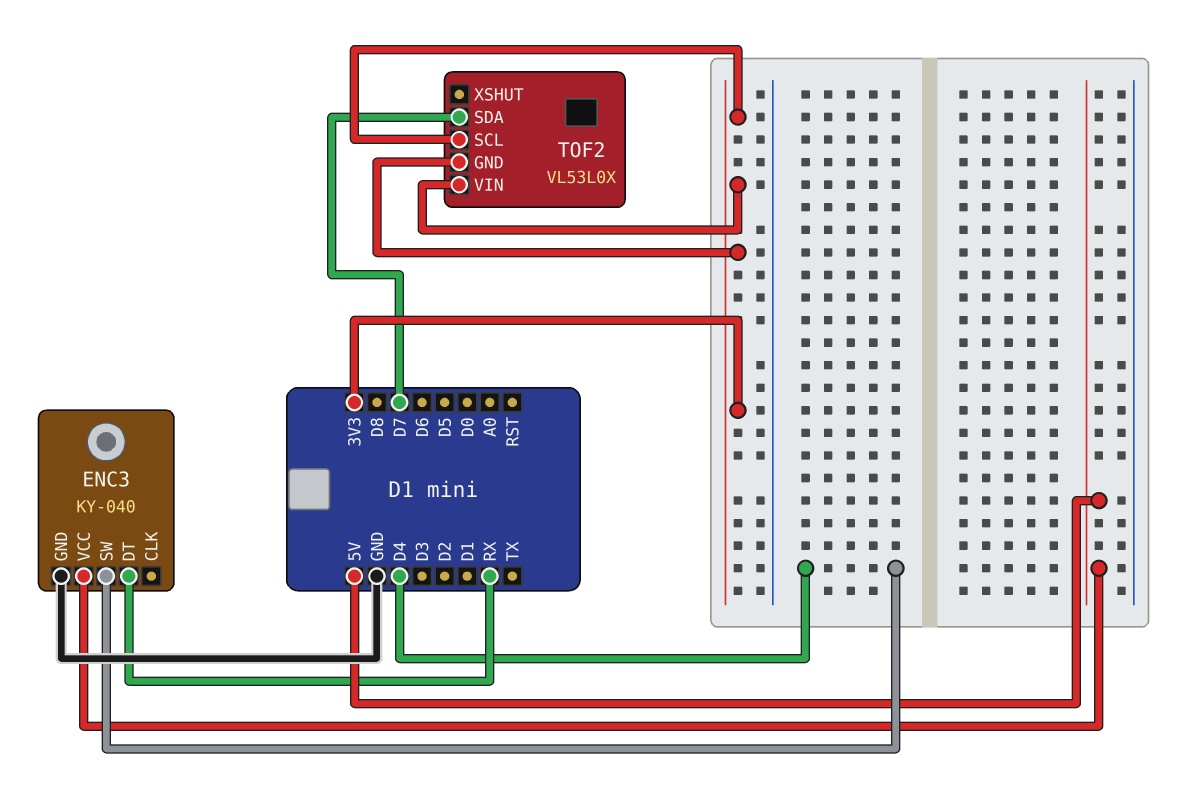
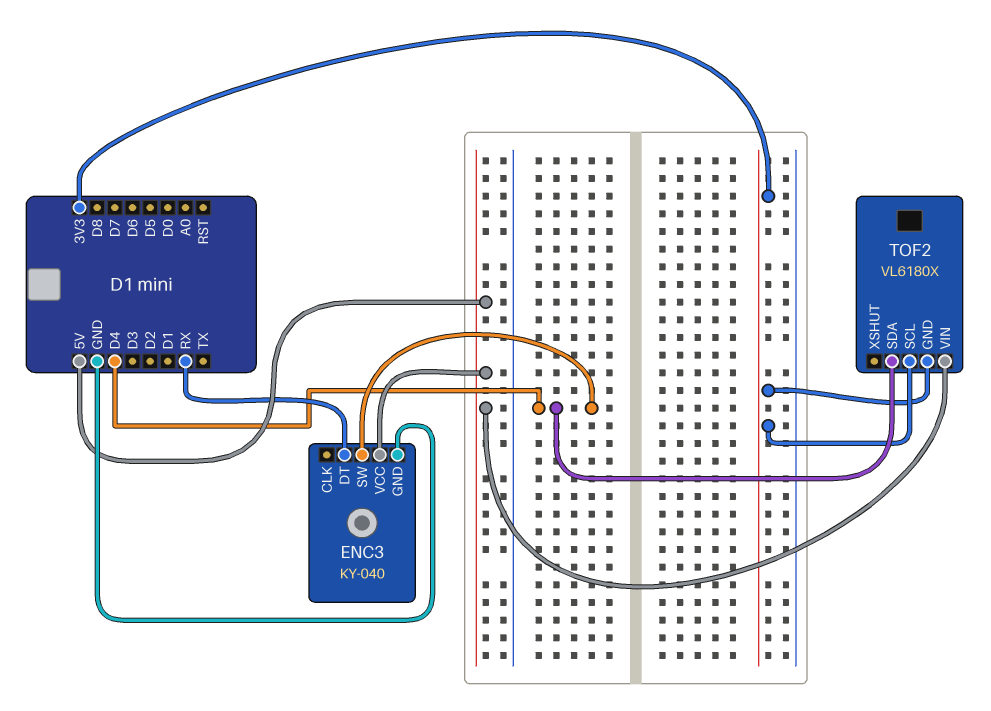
TOF2: VL53L0X -> VL6180X
TOF2 pin SDA: D7 -> D4
TOF2 pin VIN: 3V3 -> 5V

